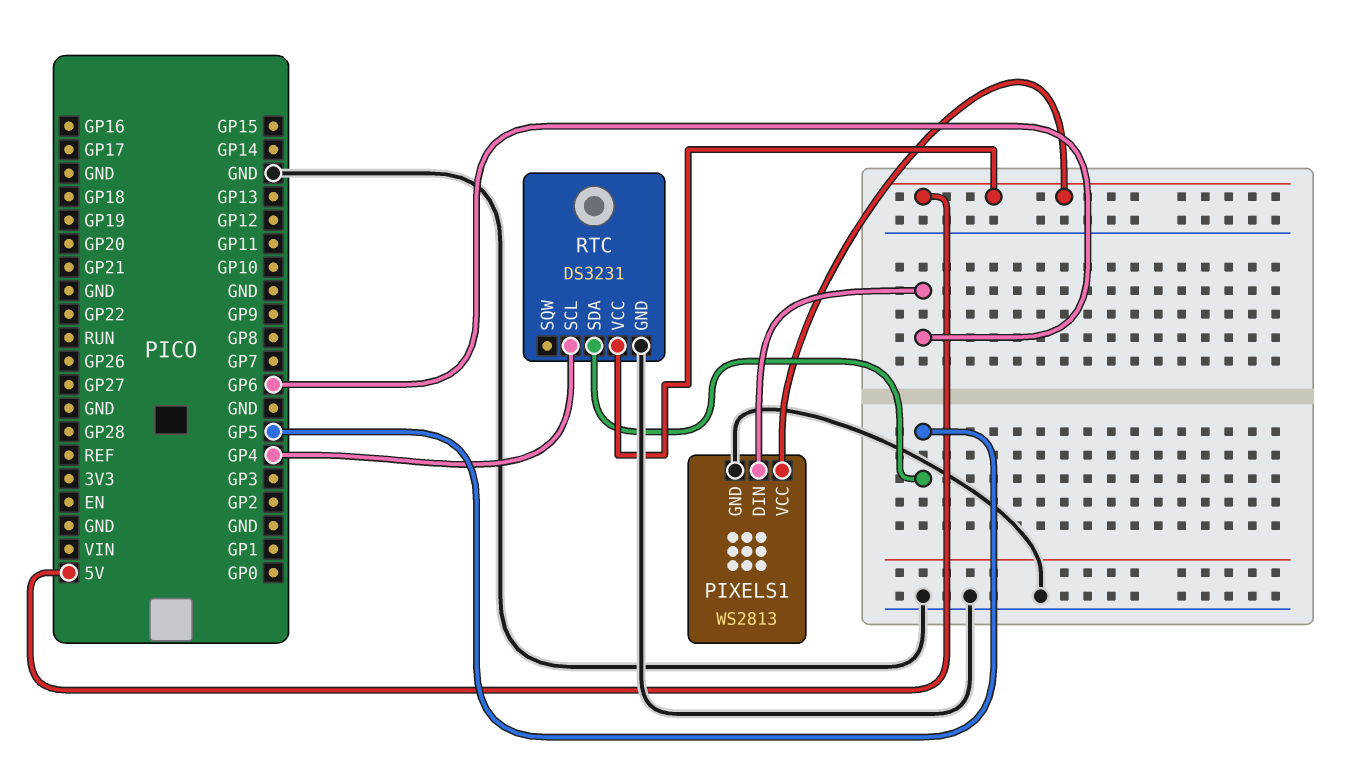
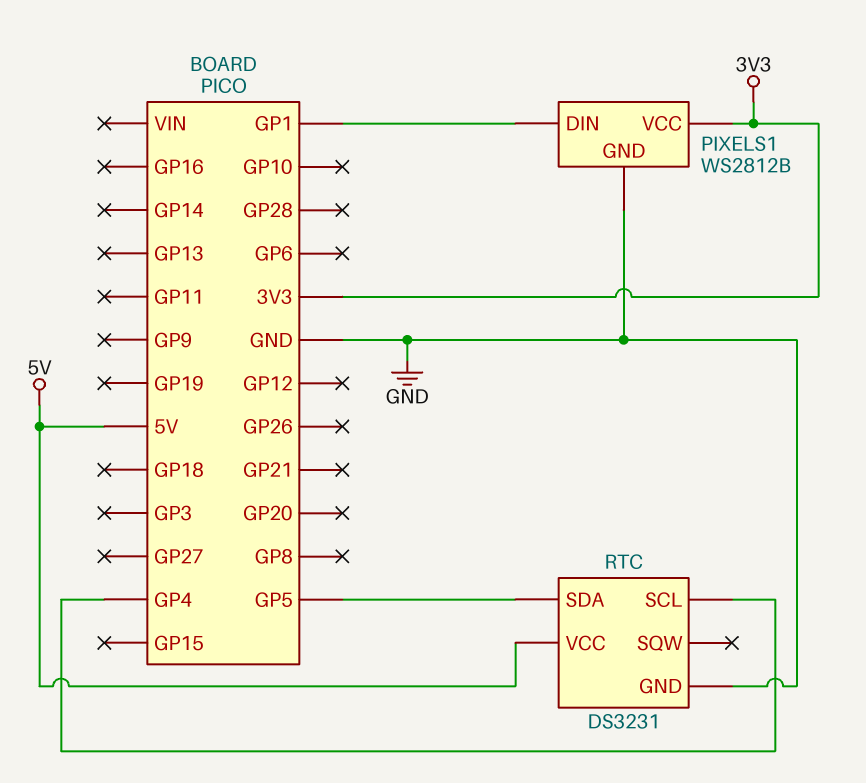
PIXELS1: WS2813 -> WS2812B
PIXELS1 pin DIN: GP6 -> GP1
PIXELS1 pin VCC: 5V -> 3V3

